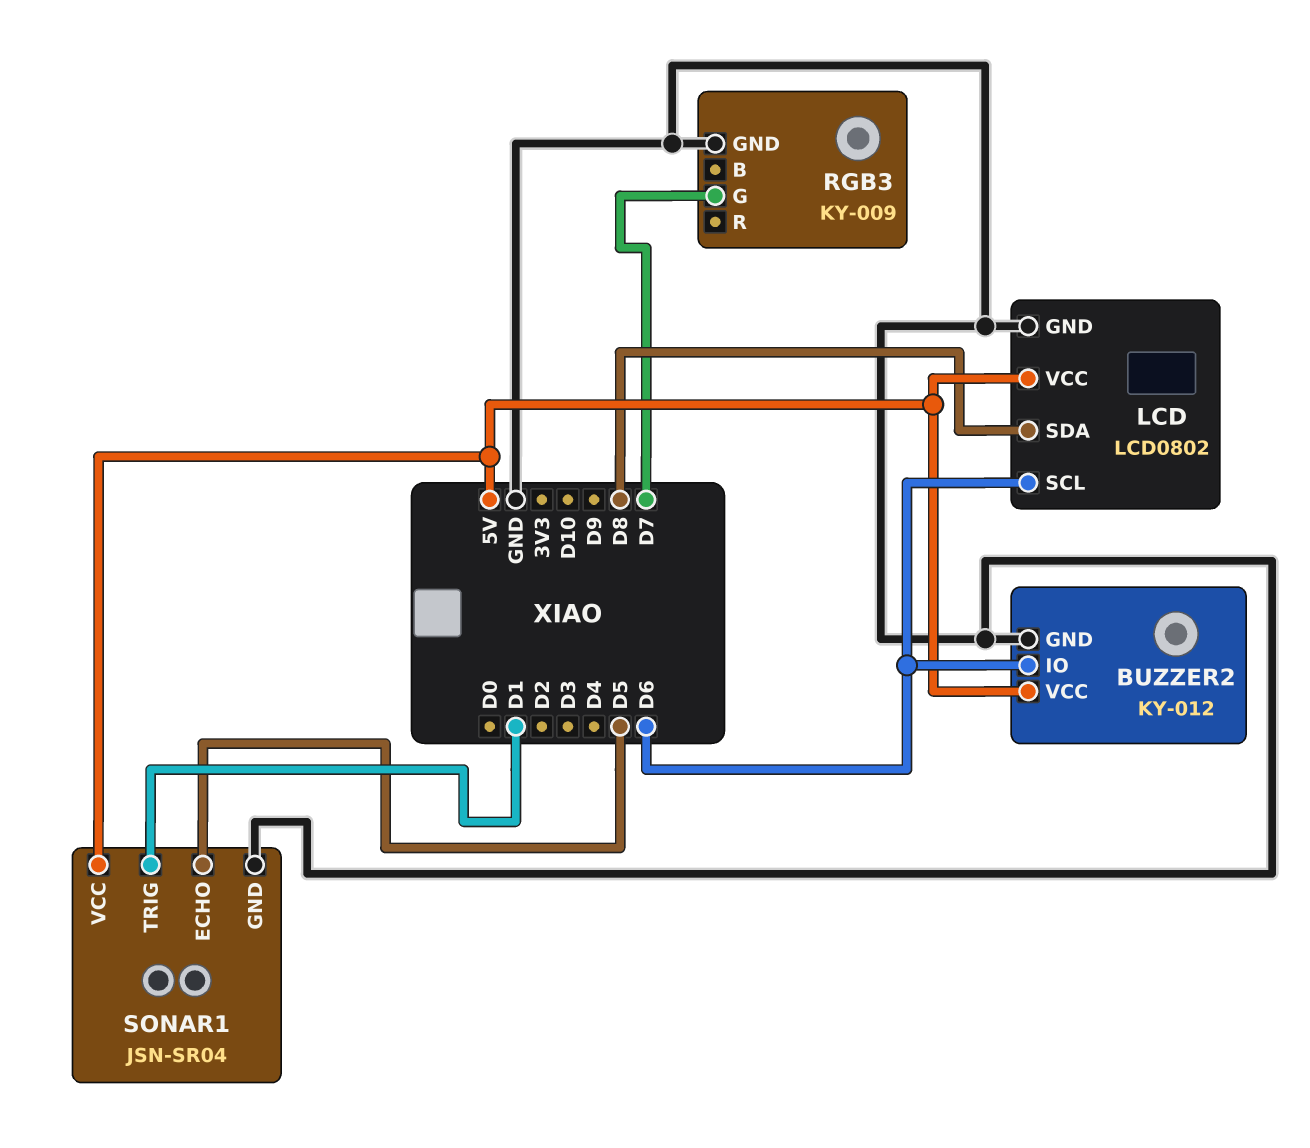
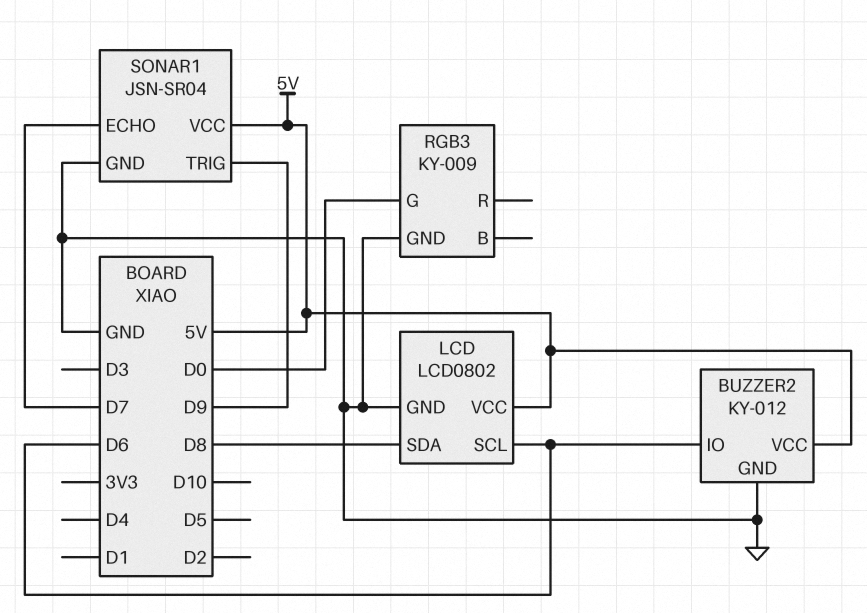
RGB3 pin G: D7 -> D0
SONAR1 pin ECHO: D5 -> D7
SONAR1 pin TRIG: D1 -> D9

